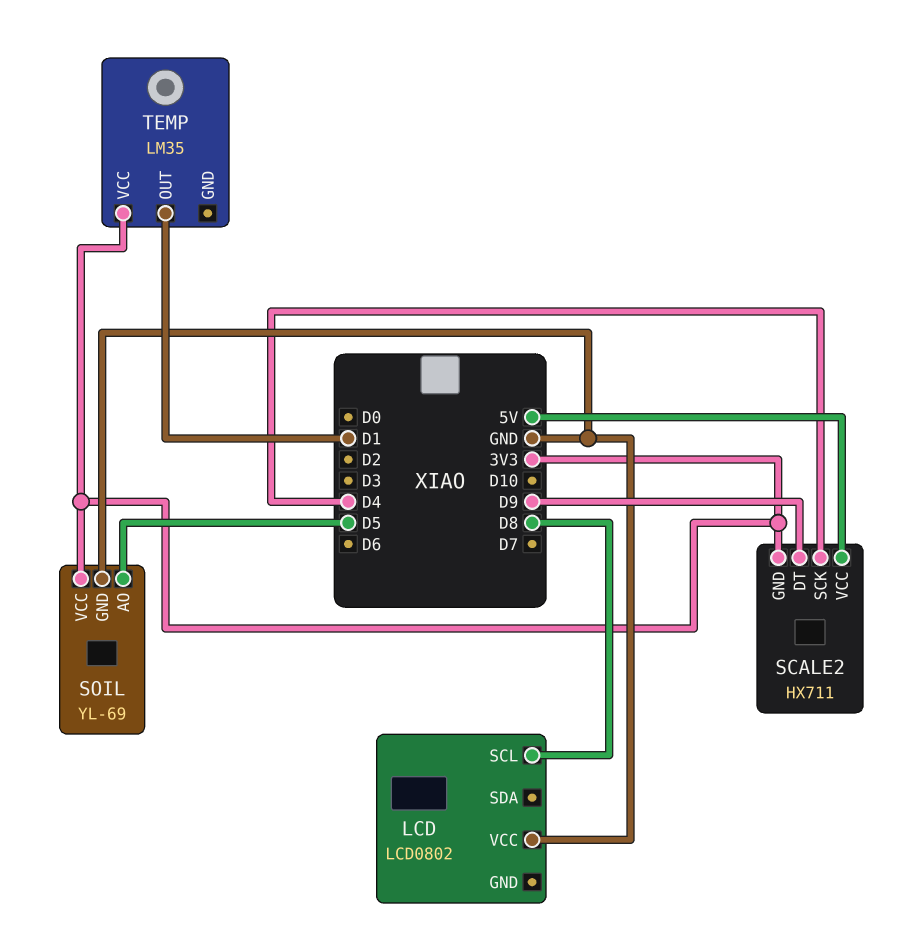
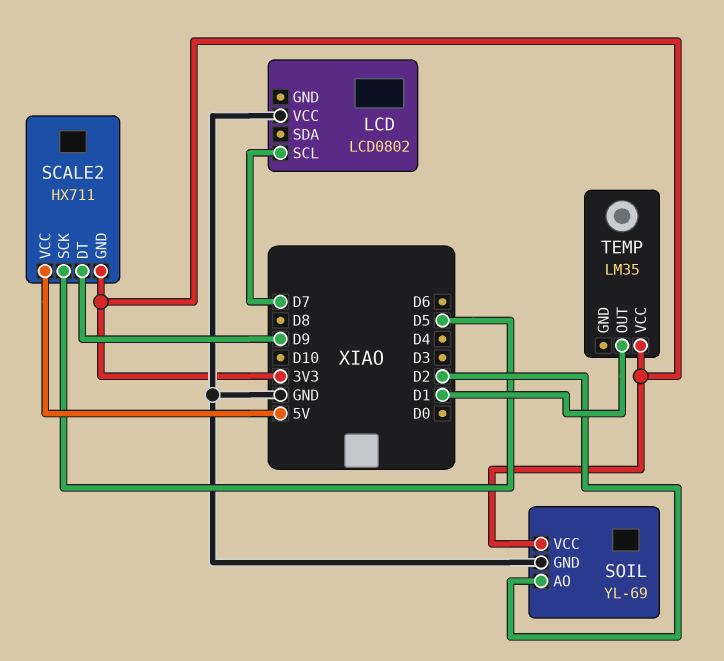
LCD pin SCL: D8 -> D7
SCALE2 pin SCK: D4 -> D5
SOIL pin AO: D5 -> D2

